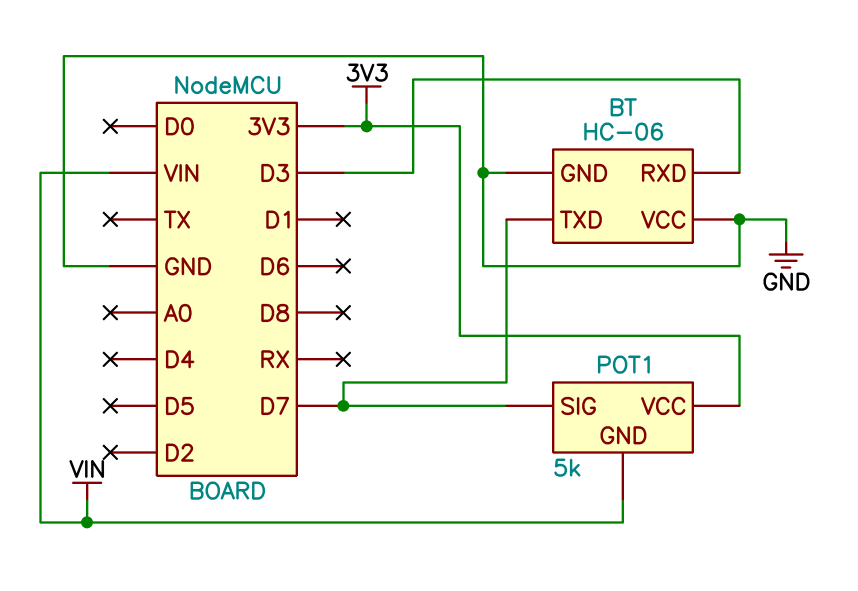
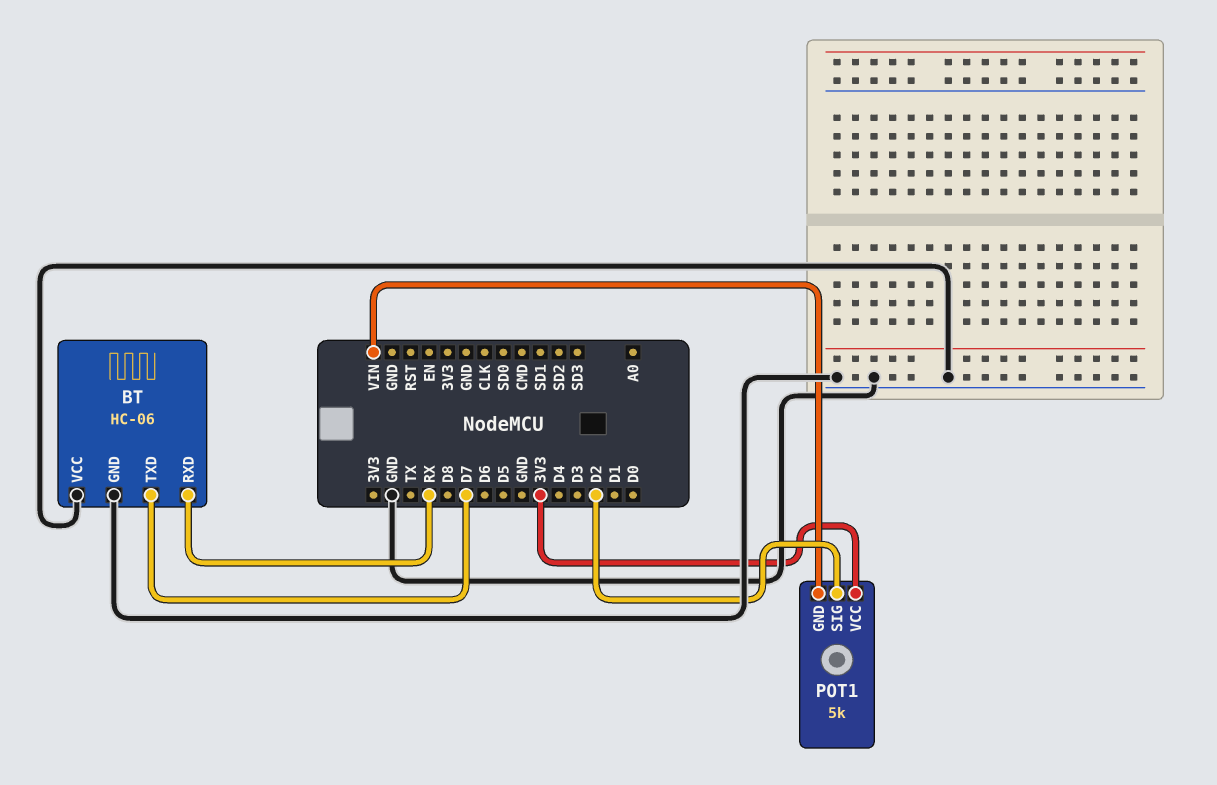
BT pin RXD: D3 -> RX
POT1 pin SIG: D7 -> D2

